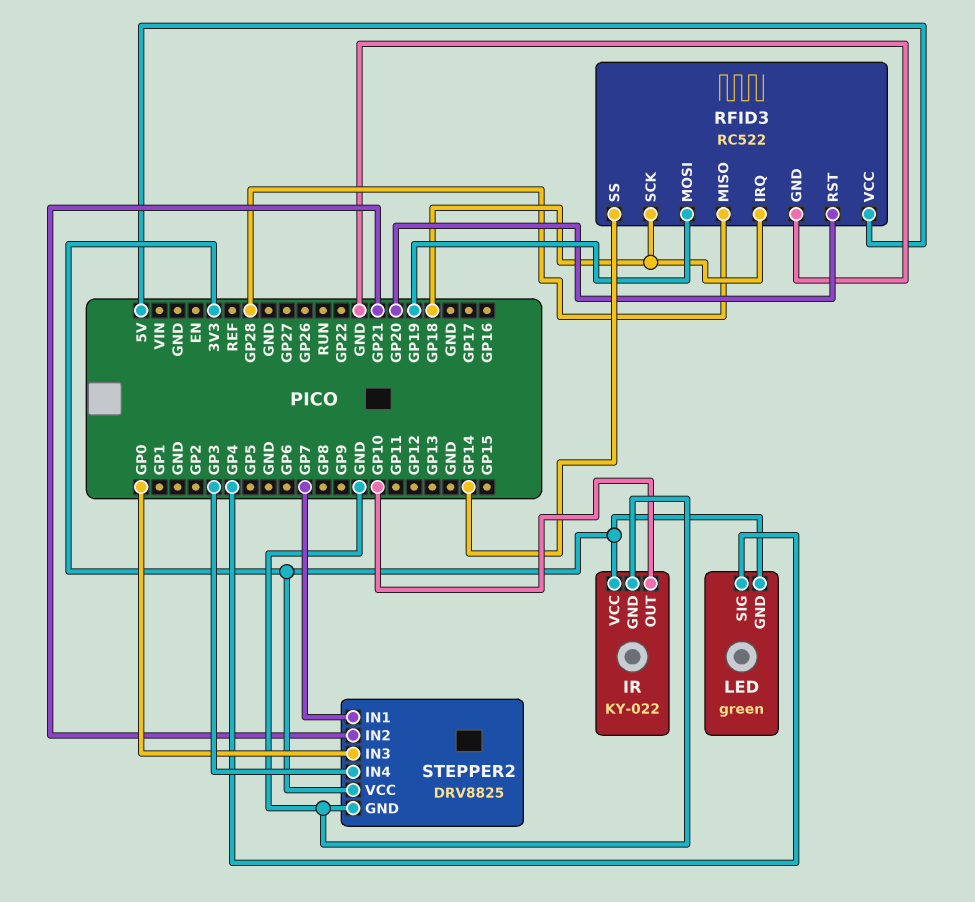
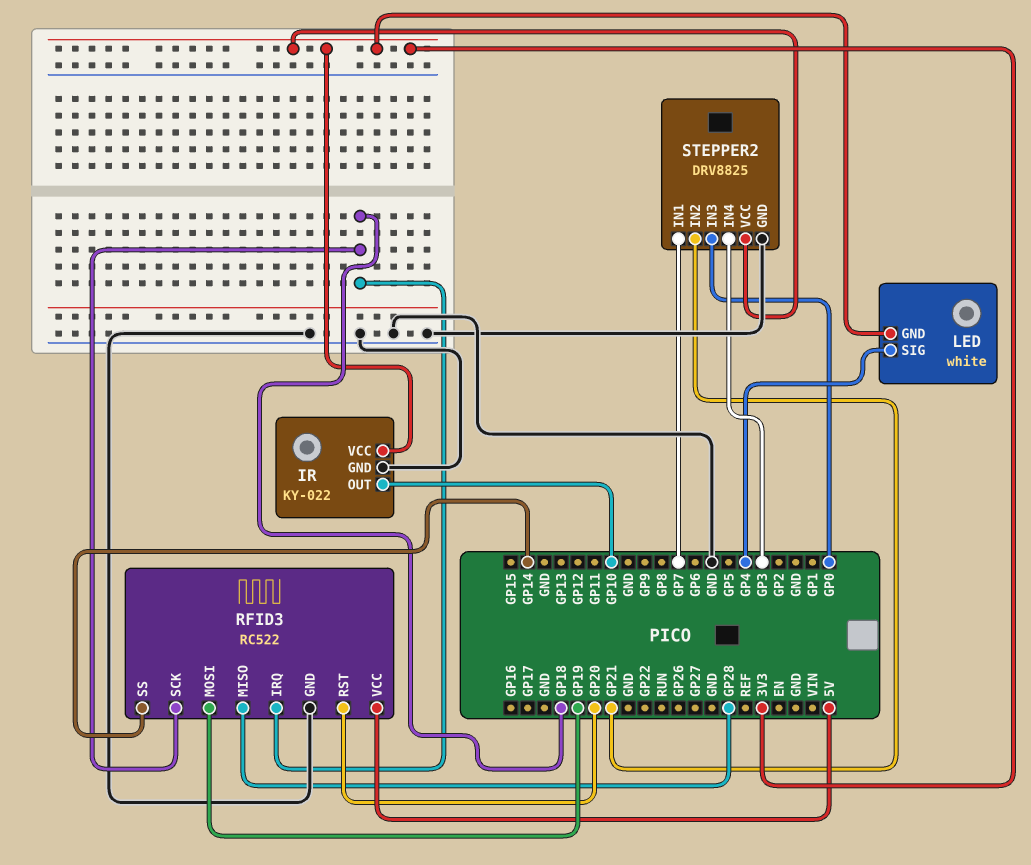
LED: green -> white

